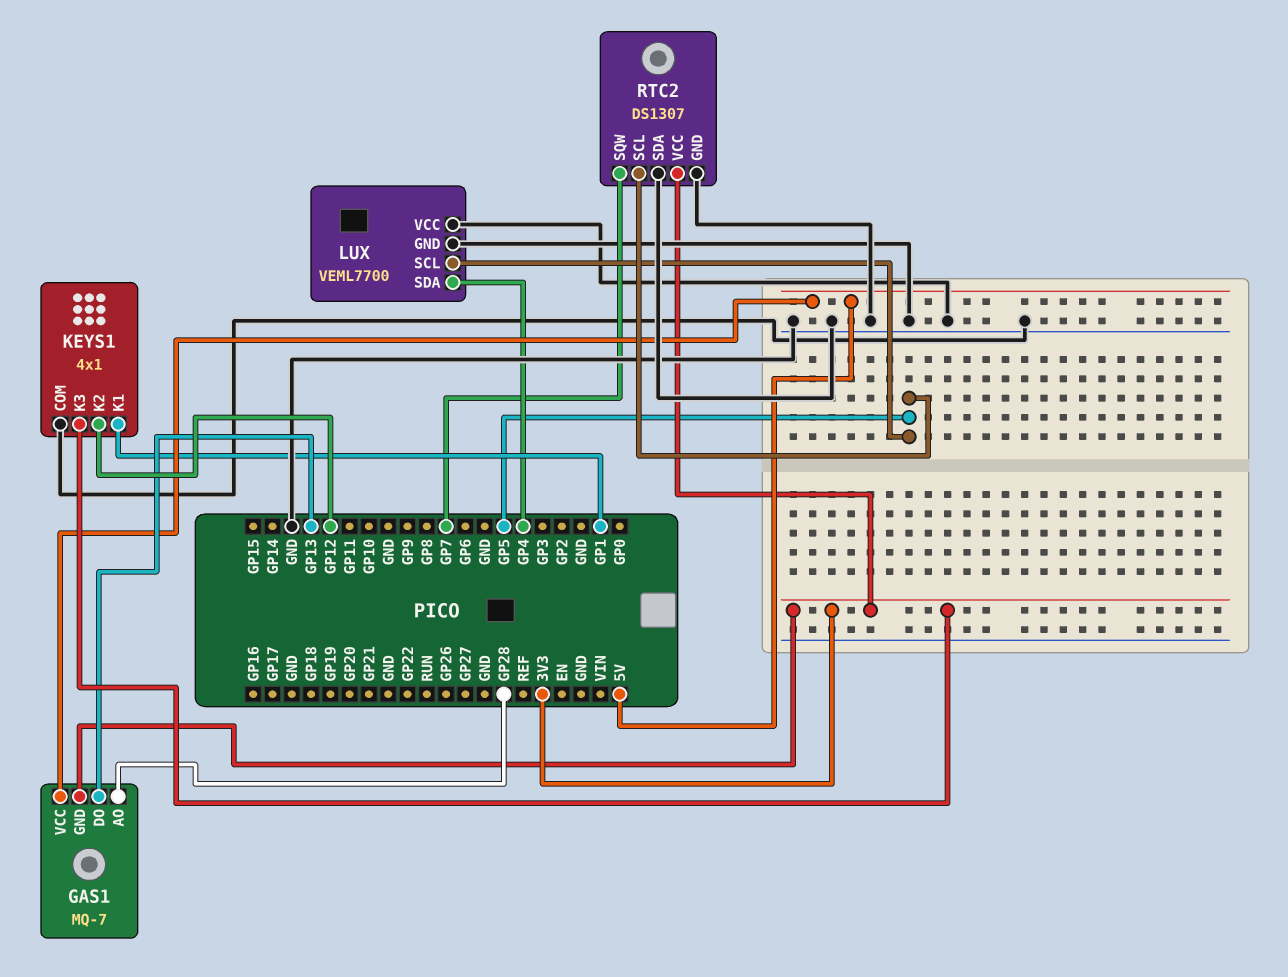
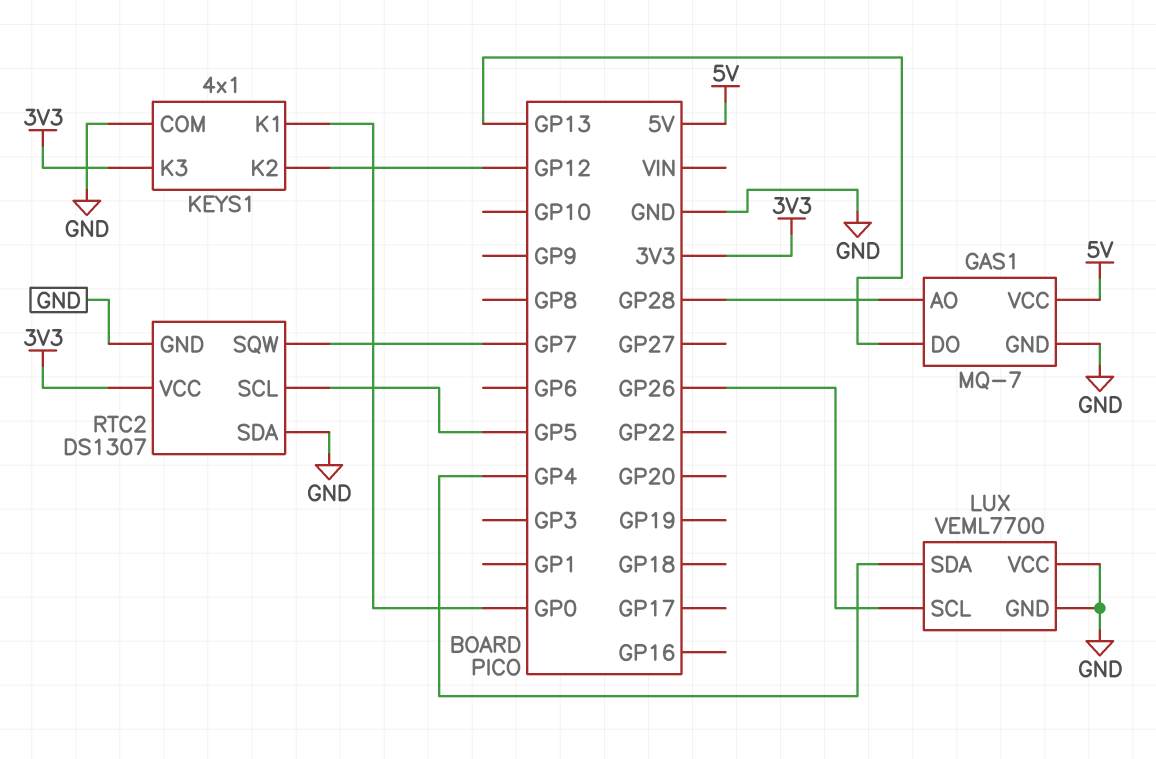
GAS1 pin GND: 3V3 -> GND
KEYS1 pin K1: GP1 -> GP0
LUX pin SCL: GP5 -> GP26

